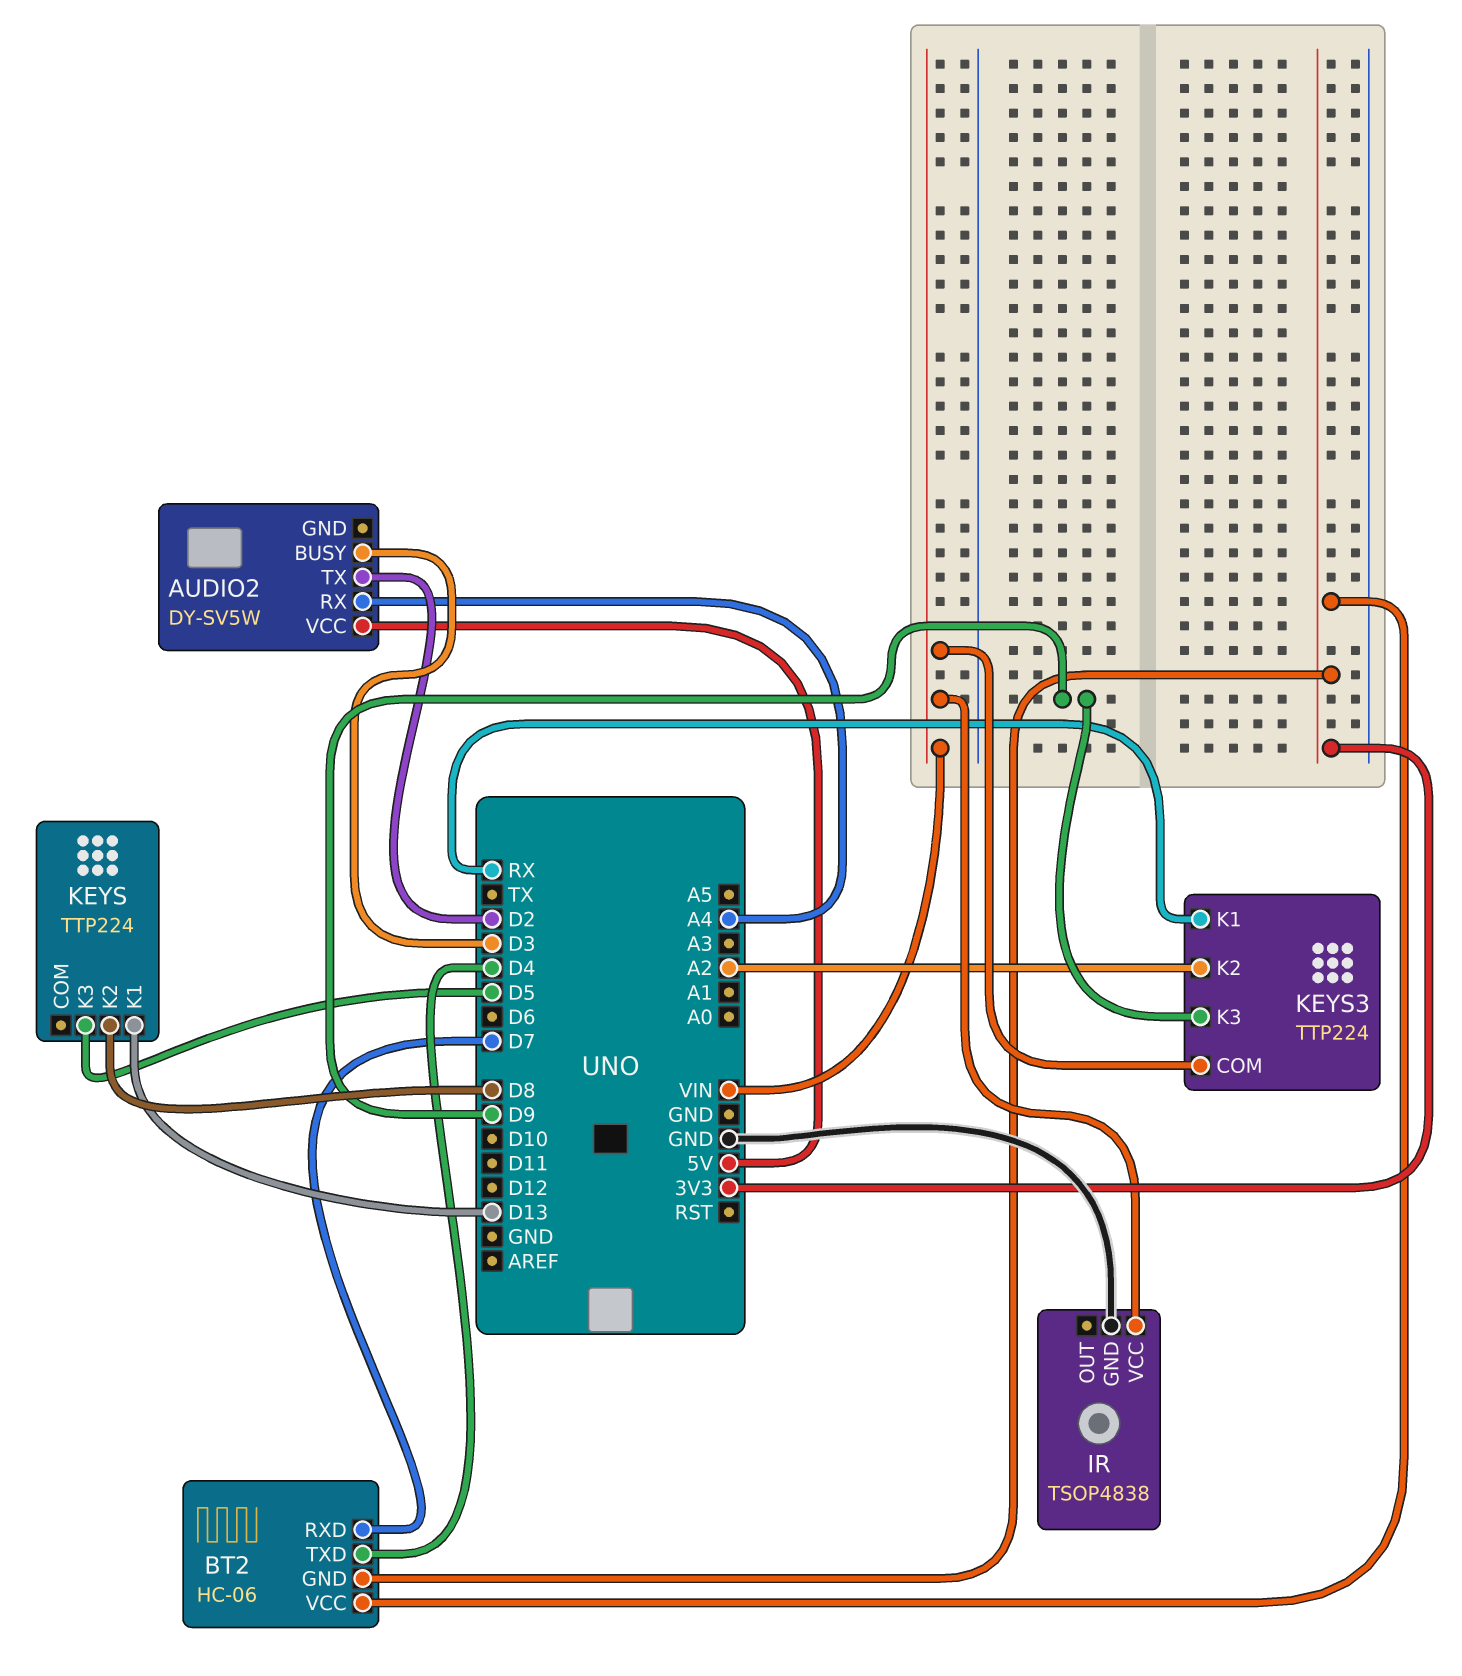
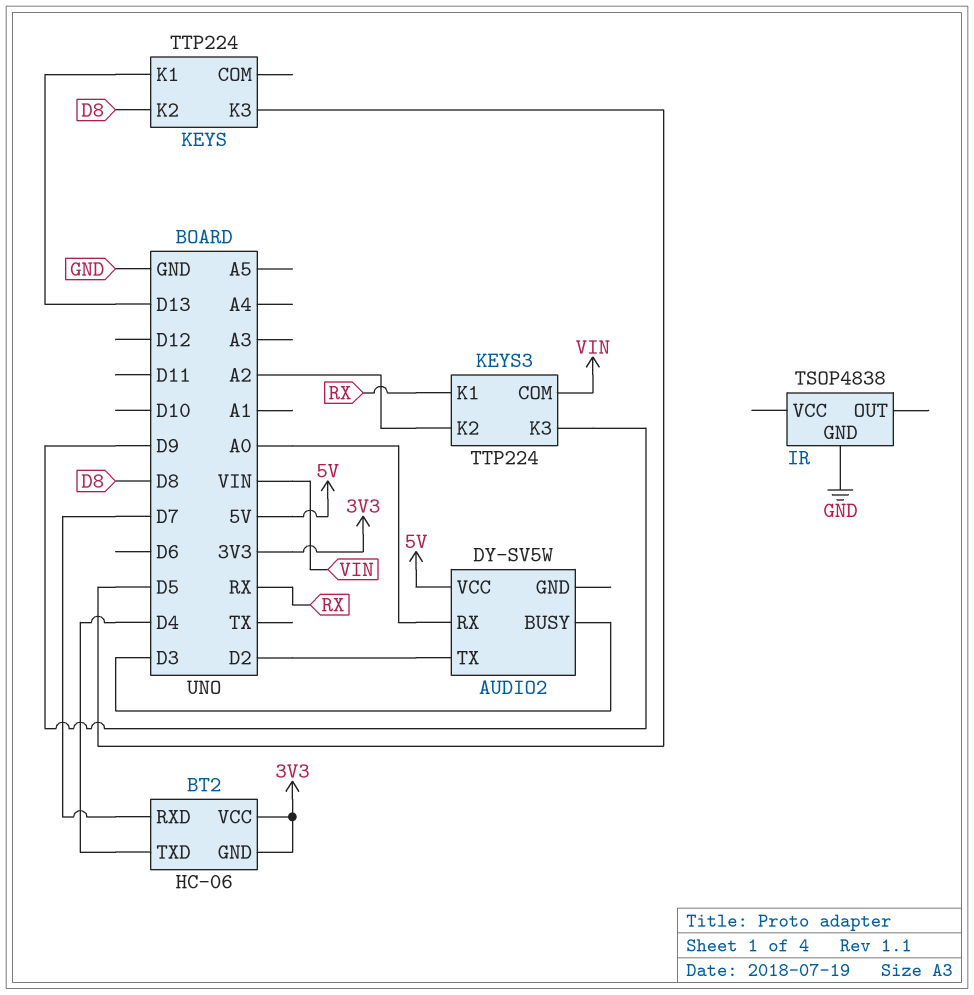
AUDIO2 pin RX: A4 -> A0
IR pin VCC: VIN -> none

